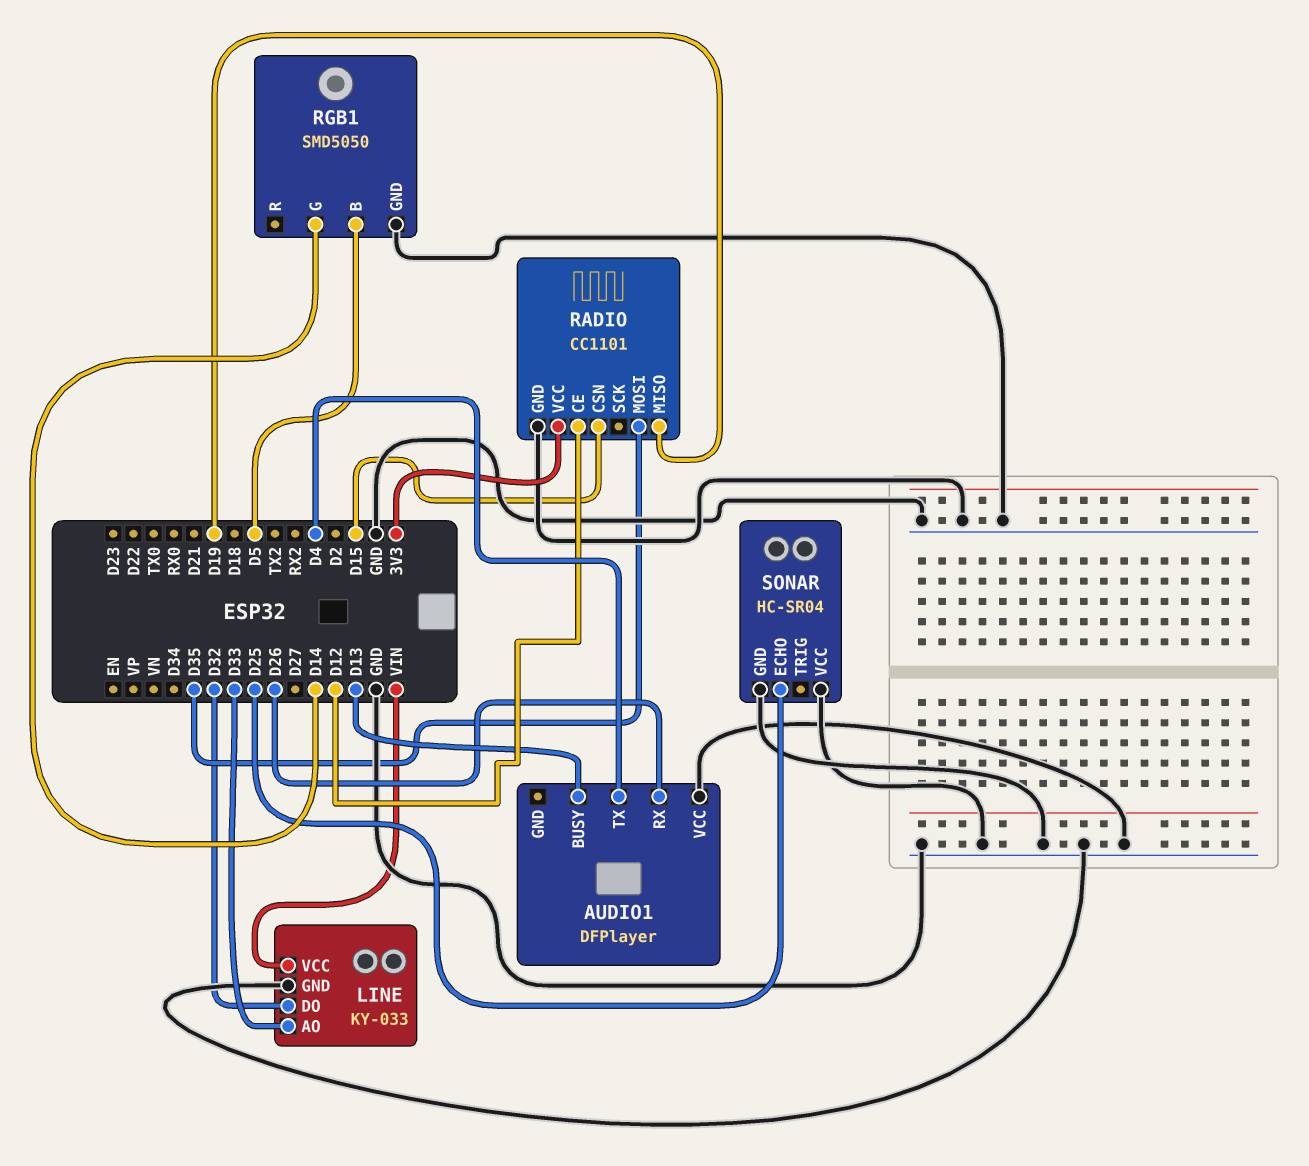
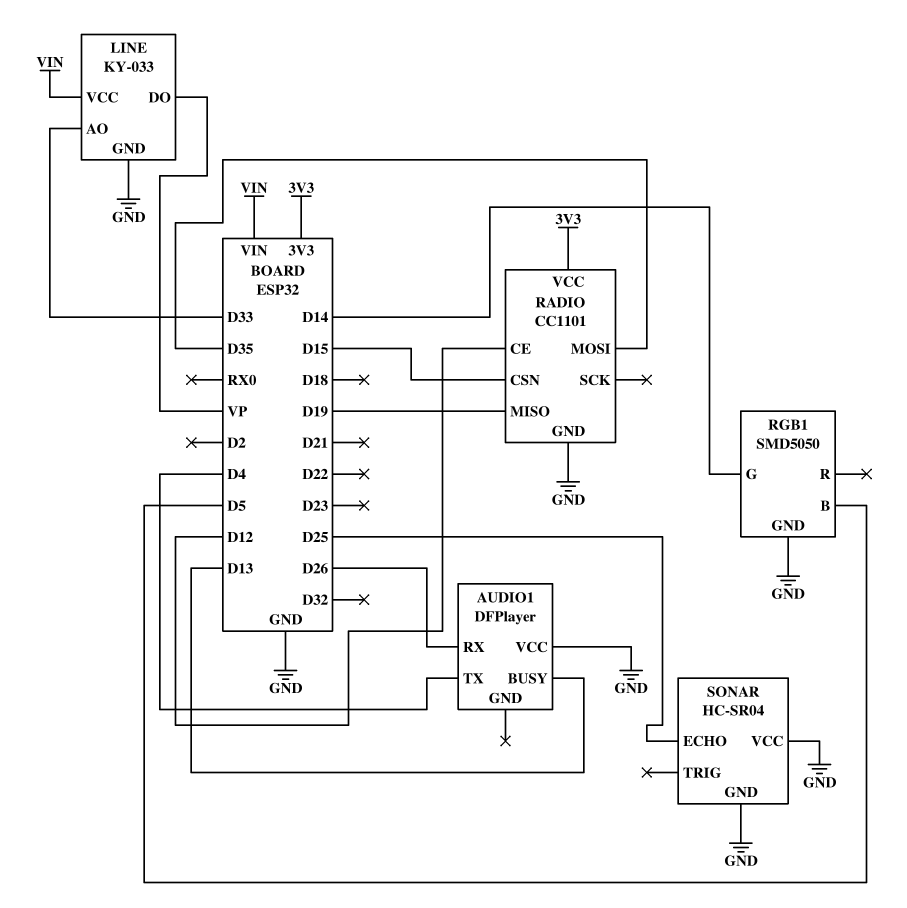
LINE pin DO: D32 -> VP

